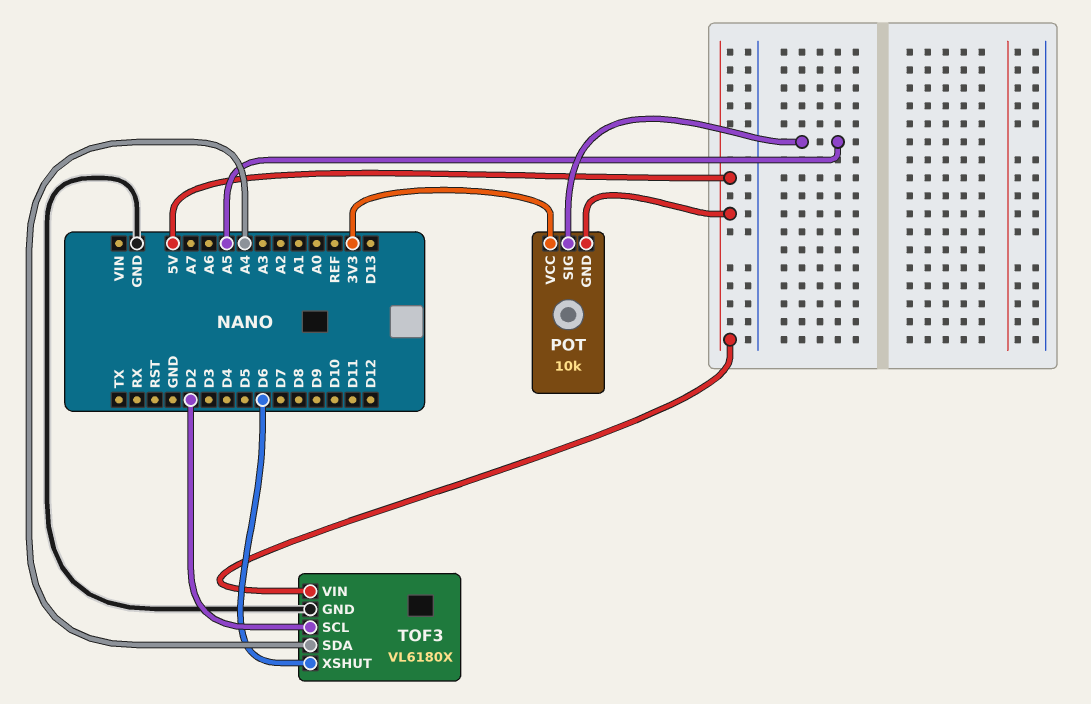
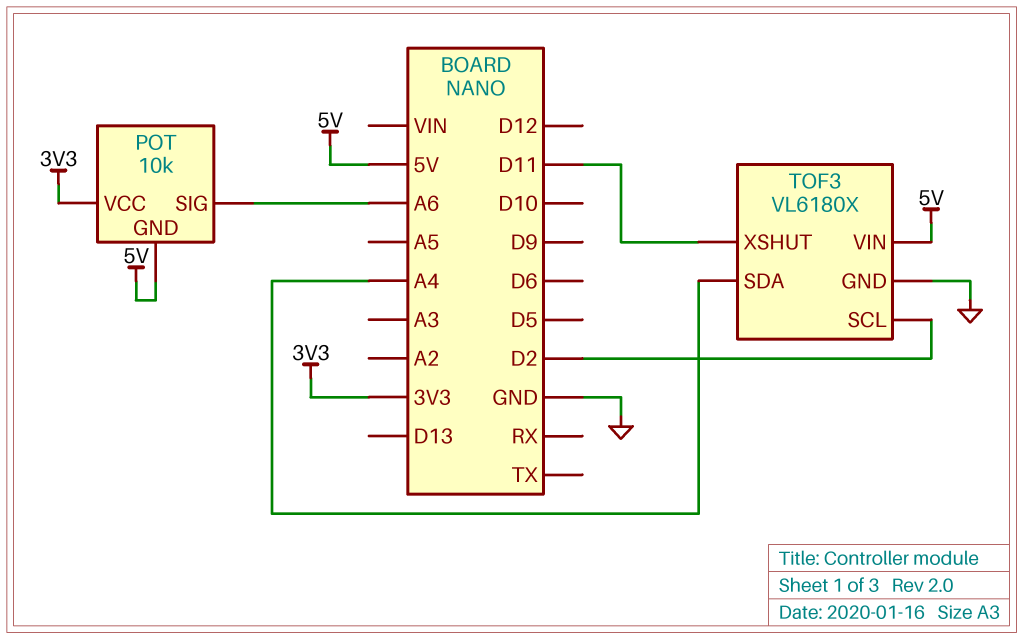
POT pin SIG: A5 -> A6
TOF3 pin XSHUT: D6 -> D11

